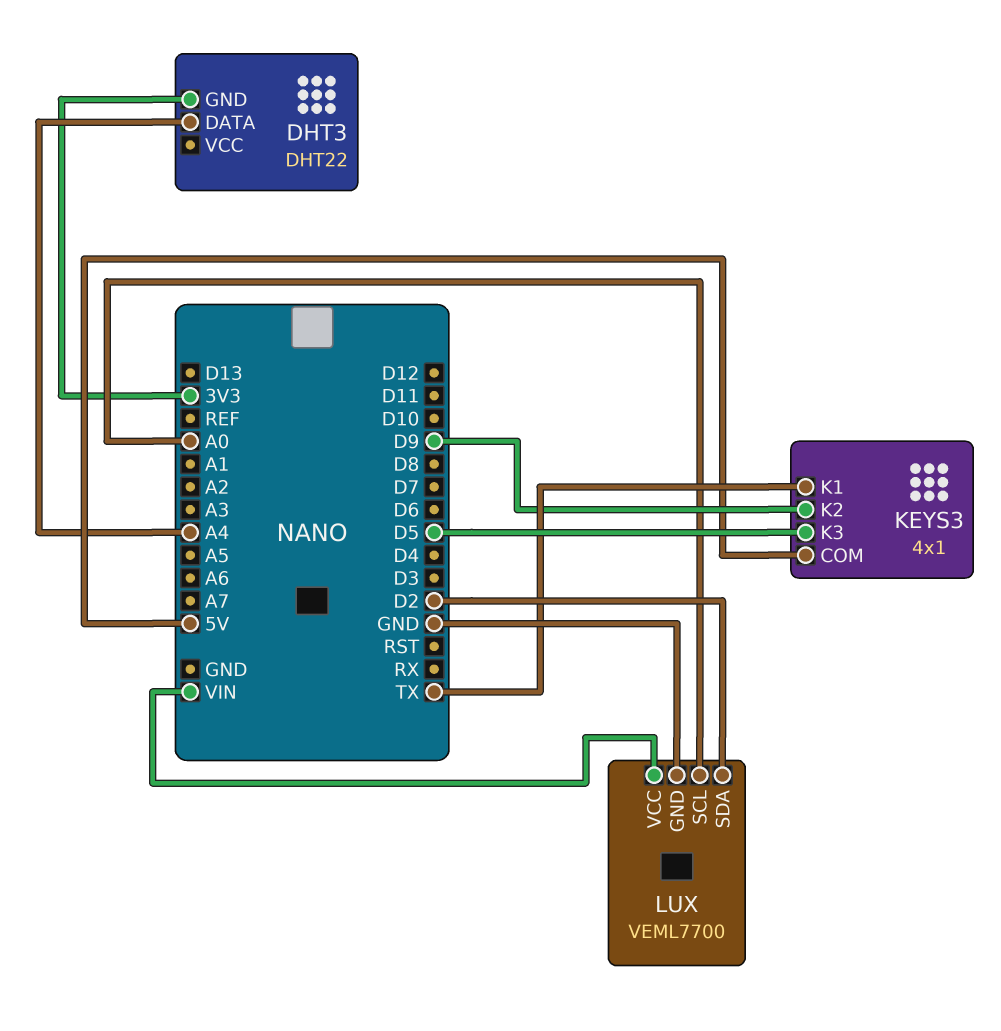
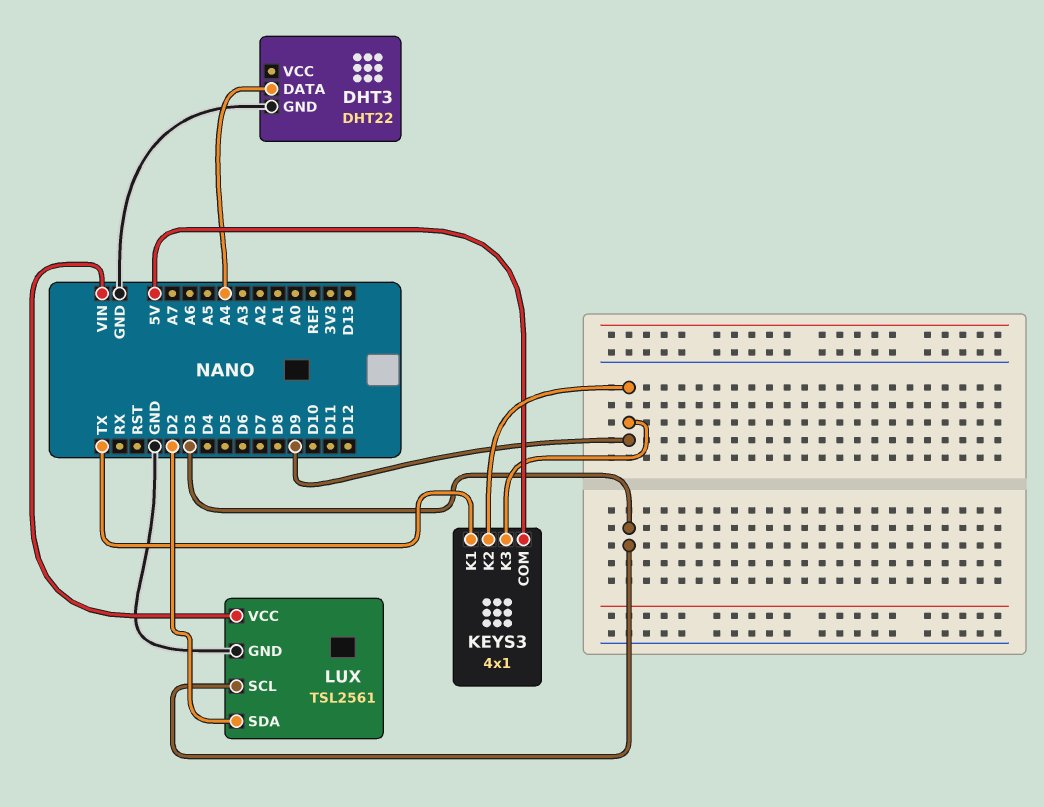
DHT3 pin GND: 3V3 -> GND
KEYS3 pin K3: D5 -> D9
LUX: VEML7700 -> TSL2561
LUX pin SCL: A0 -> D3

